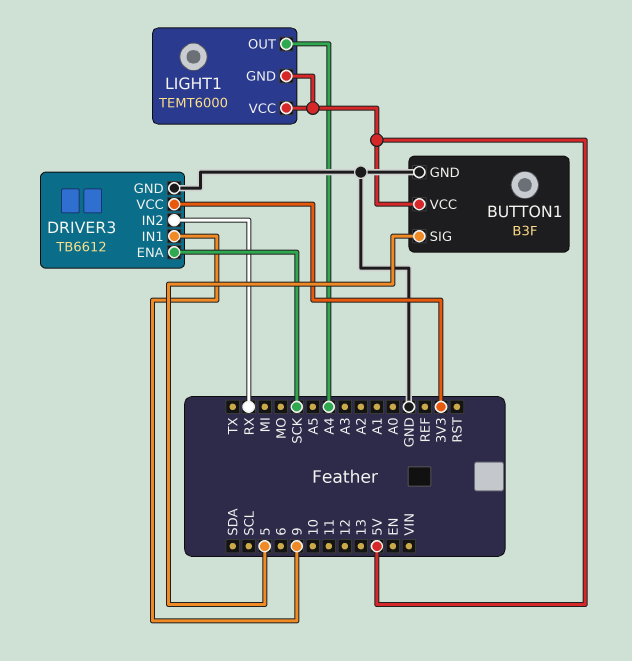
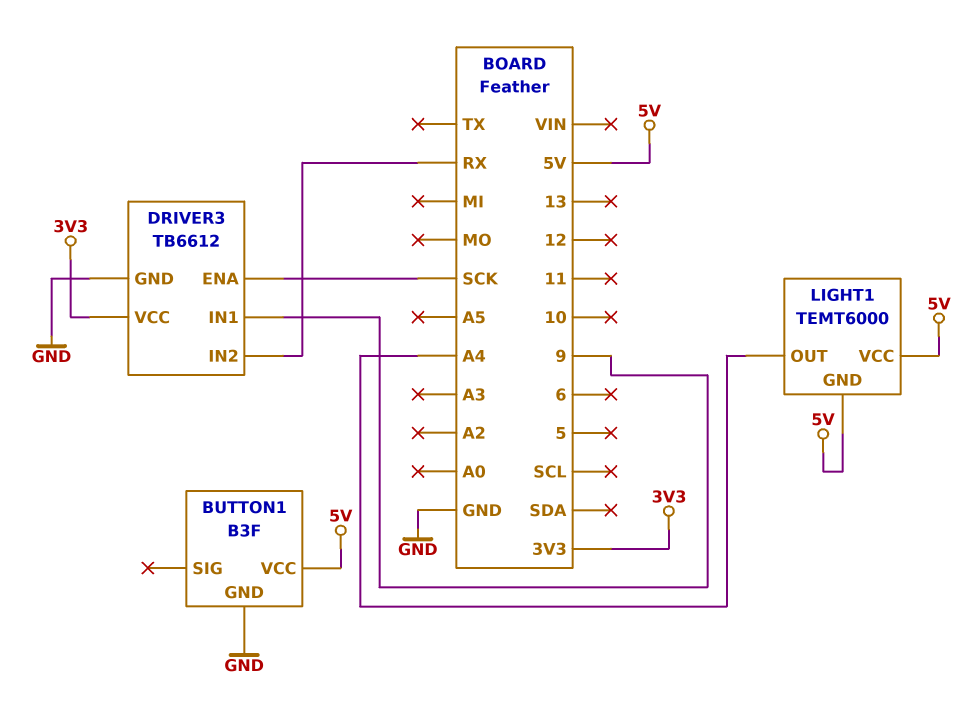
BUTTON1 pin SIG: 5 -> none

